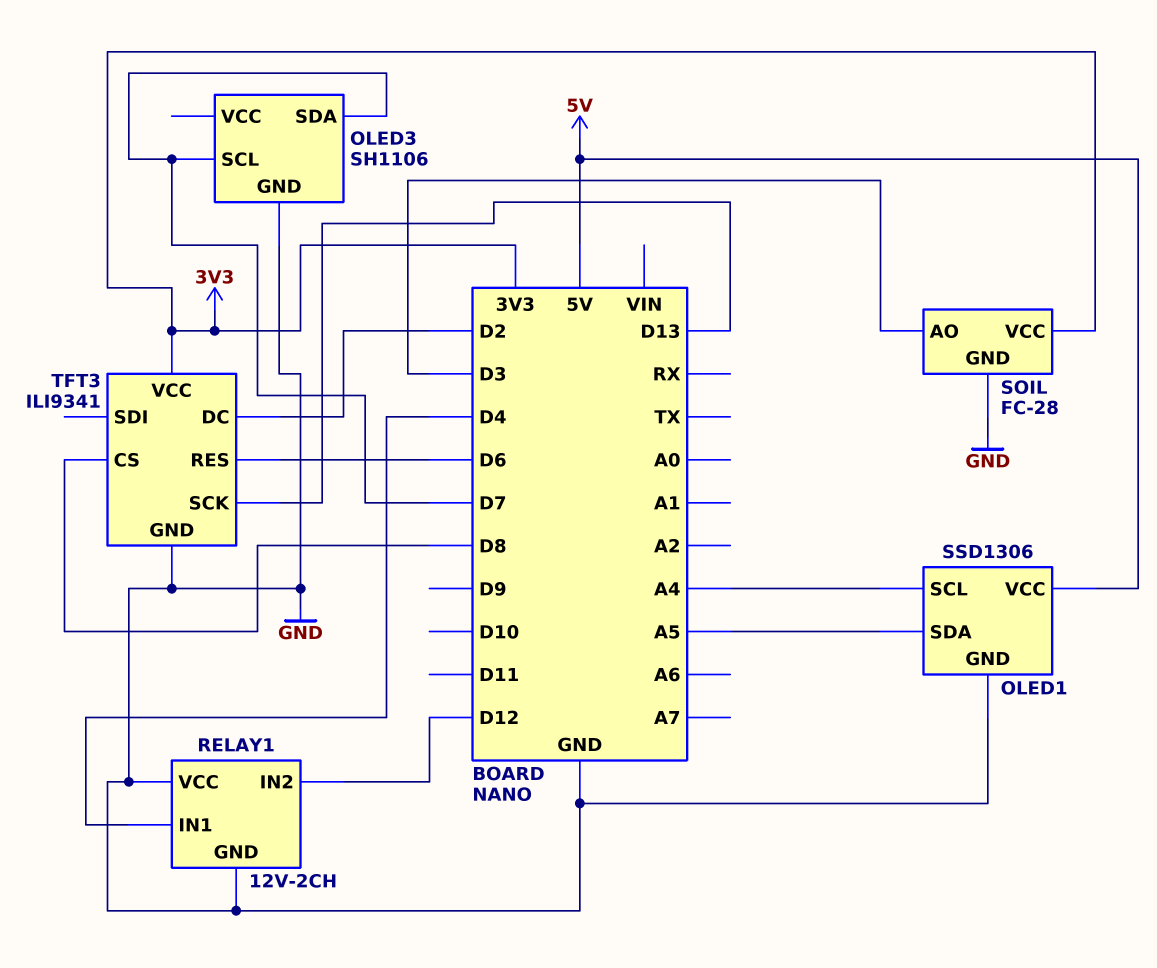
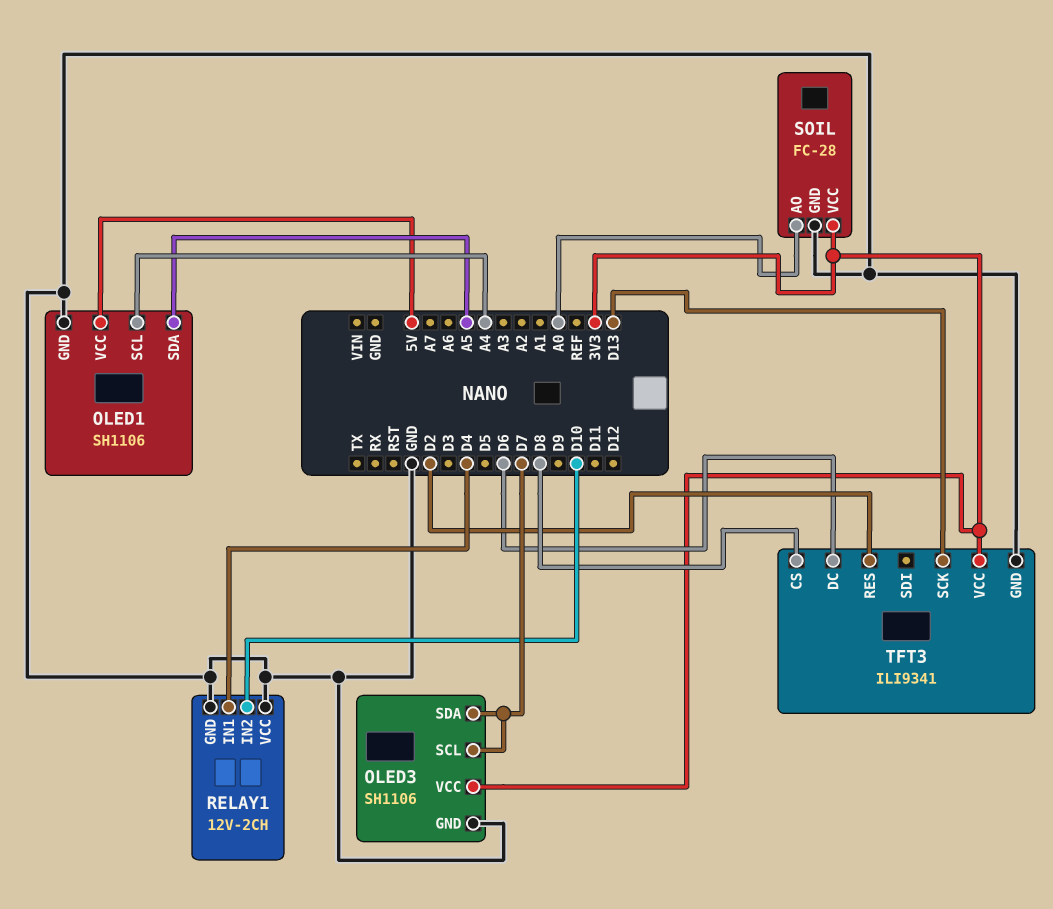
OLED1: SSD1306 -> SH1106
OLED3 pin VCC: none -> 3V3
RELAY1 pin IN2: D12 -> D10
SOIL pin AO: D3 -> A0
TFT3 pin DC: D2 -> D6
TFT3 pin RES: D6 -> D2

